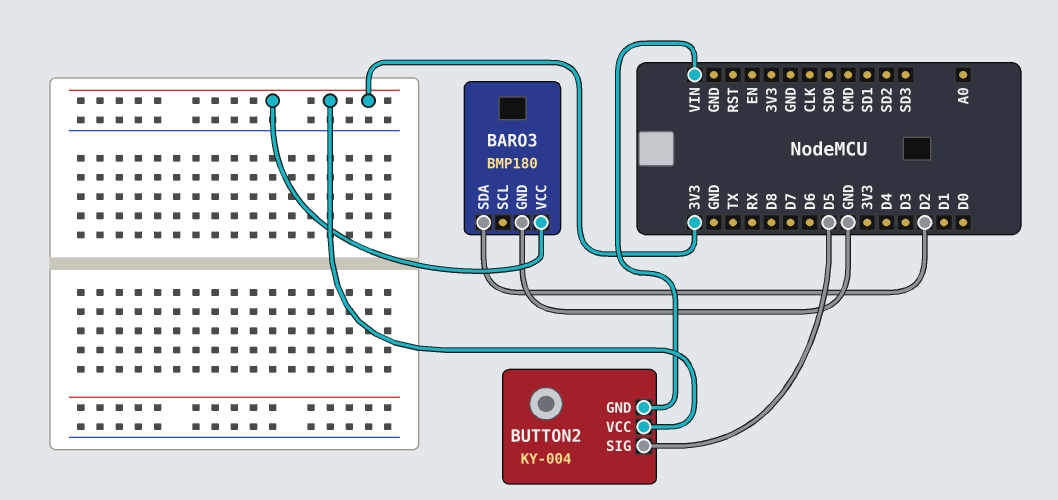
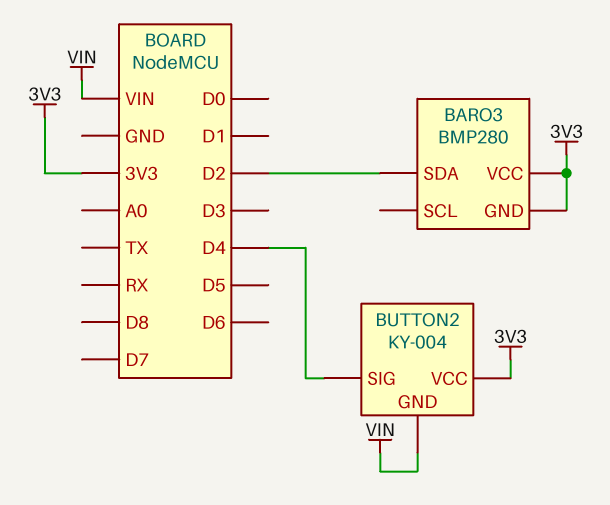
BARO3: BMP180 -> BMP280
BARO3 pin GND: GND -> 3V3
BUTTON2 pin SIG: D5 -> D4

